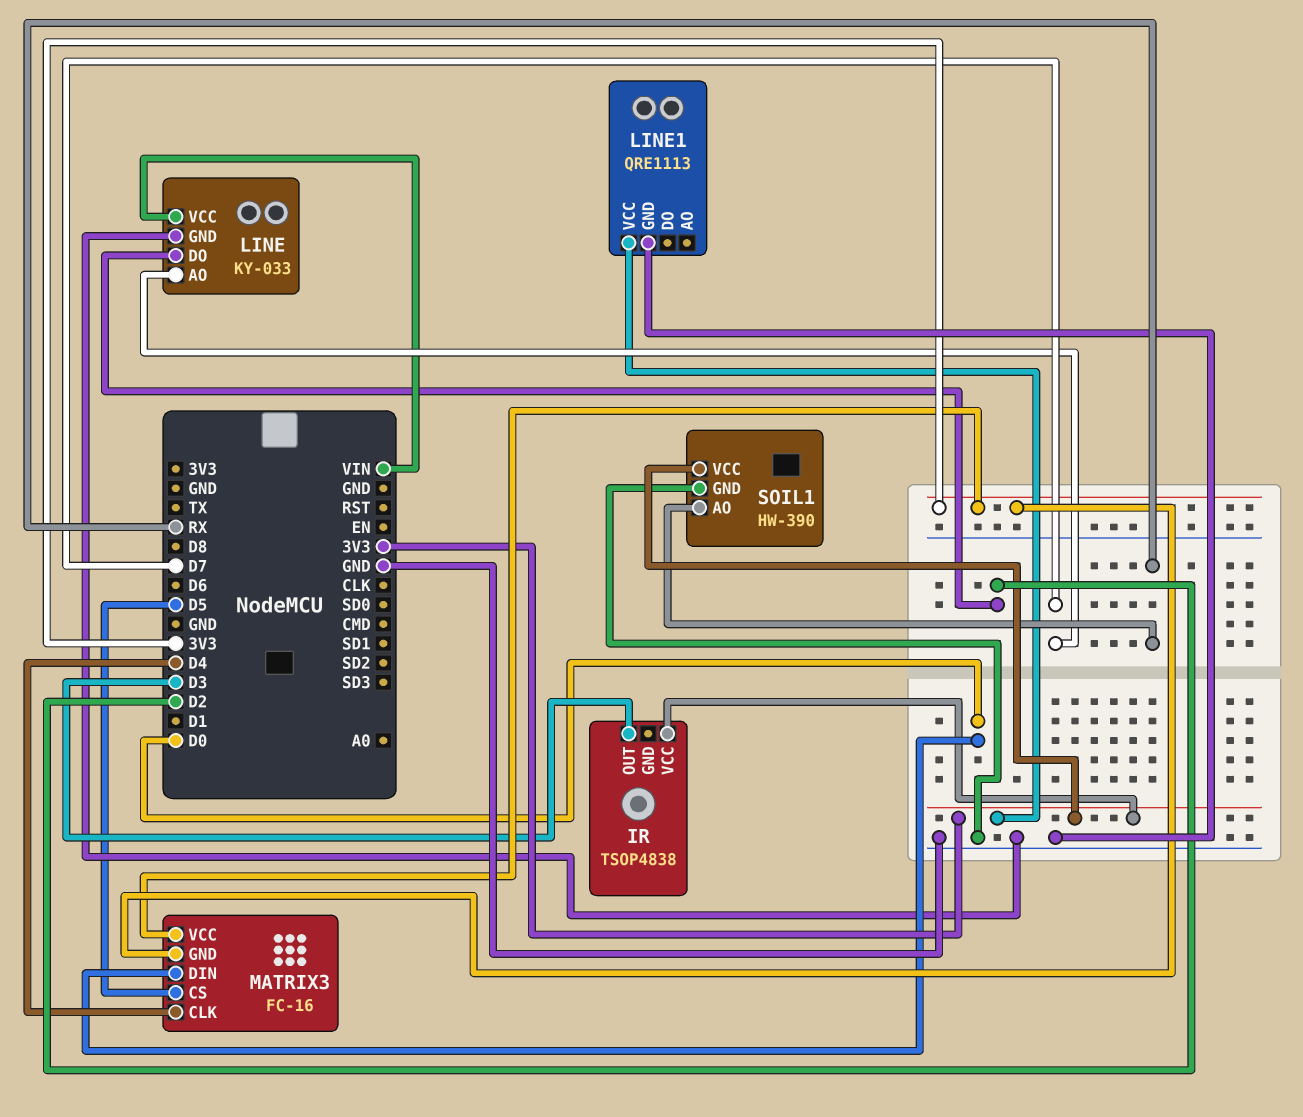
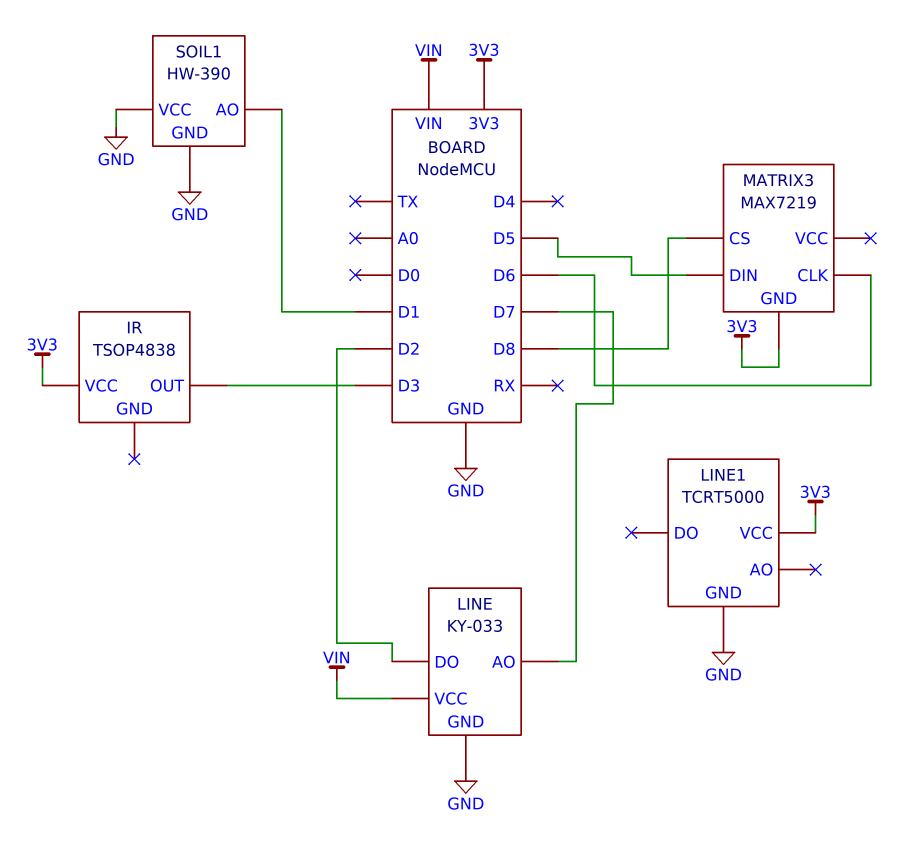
LINE1: QRE1113 -> TCRT5000
MATRIX3: FC-16 -> MAX7219
MATRIX3 pin CLK: D4 -> D6
MATRIX3 pin CS: D5 -> D8
MATRIX3 pin DIN: D0 -> D5
MATRIX3 pin VCC: 3V3 -> none
SOIL1 pin AO: RX -> D1
SOIL1 pin VCC: 3V3 -> GND

